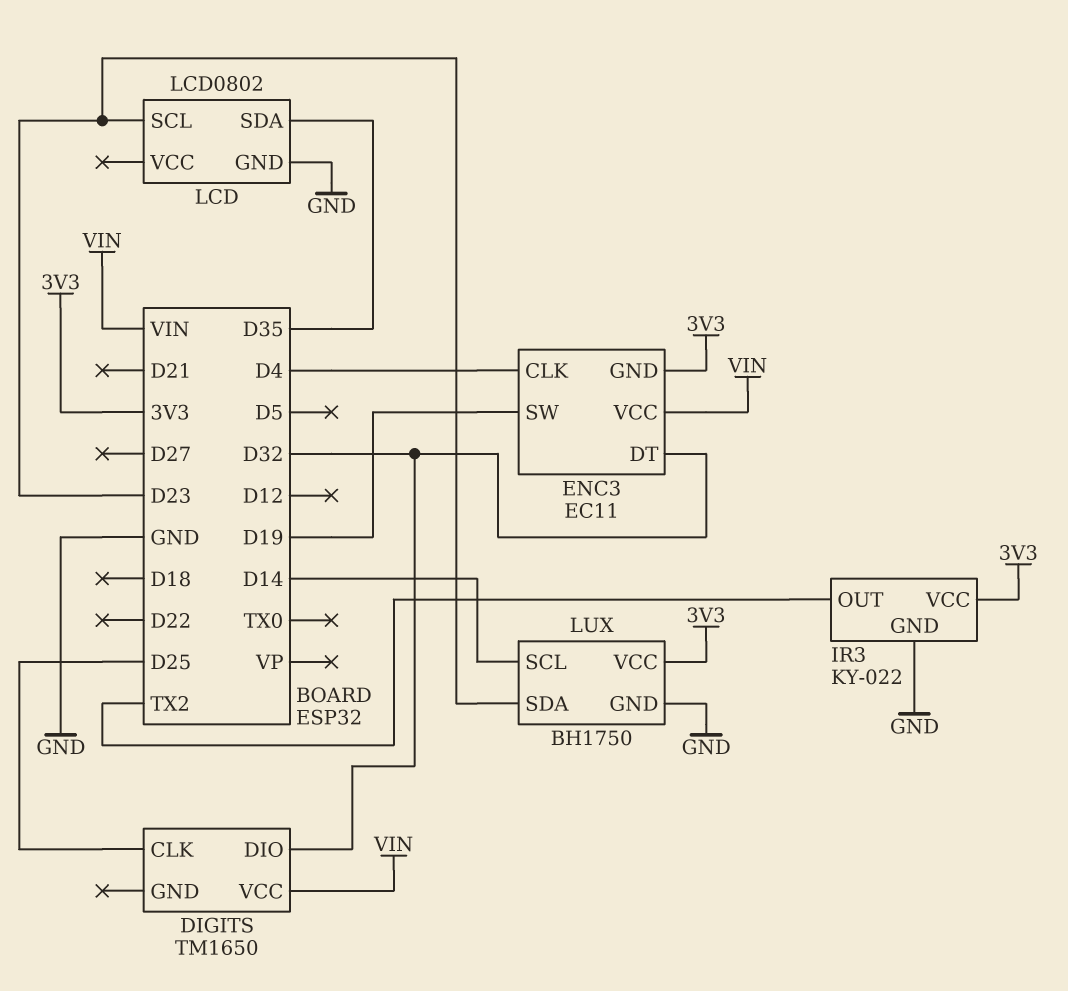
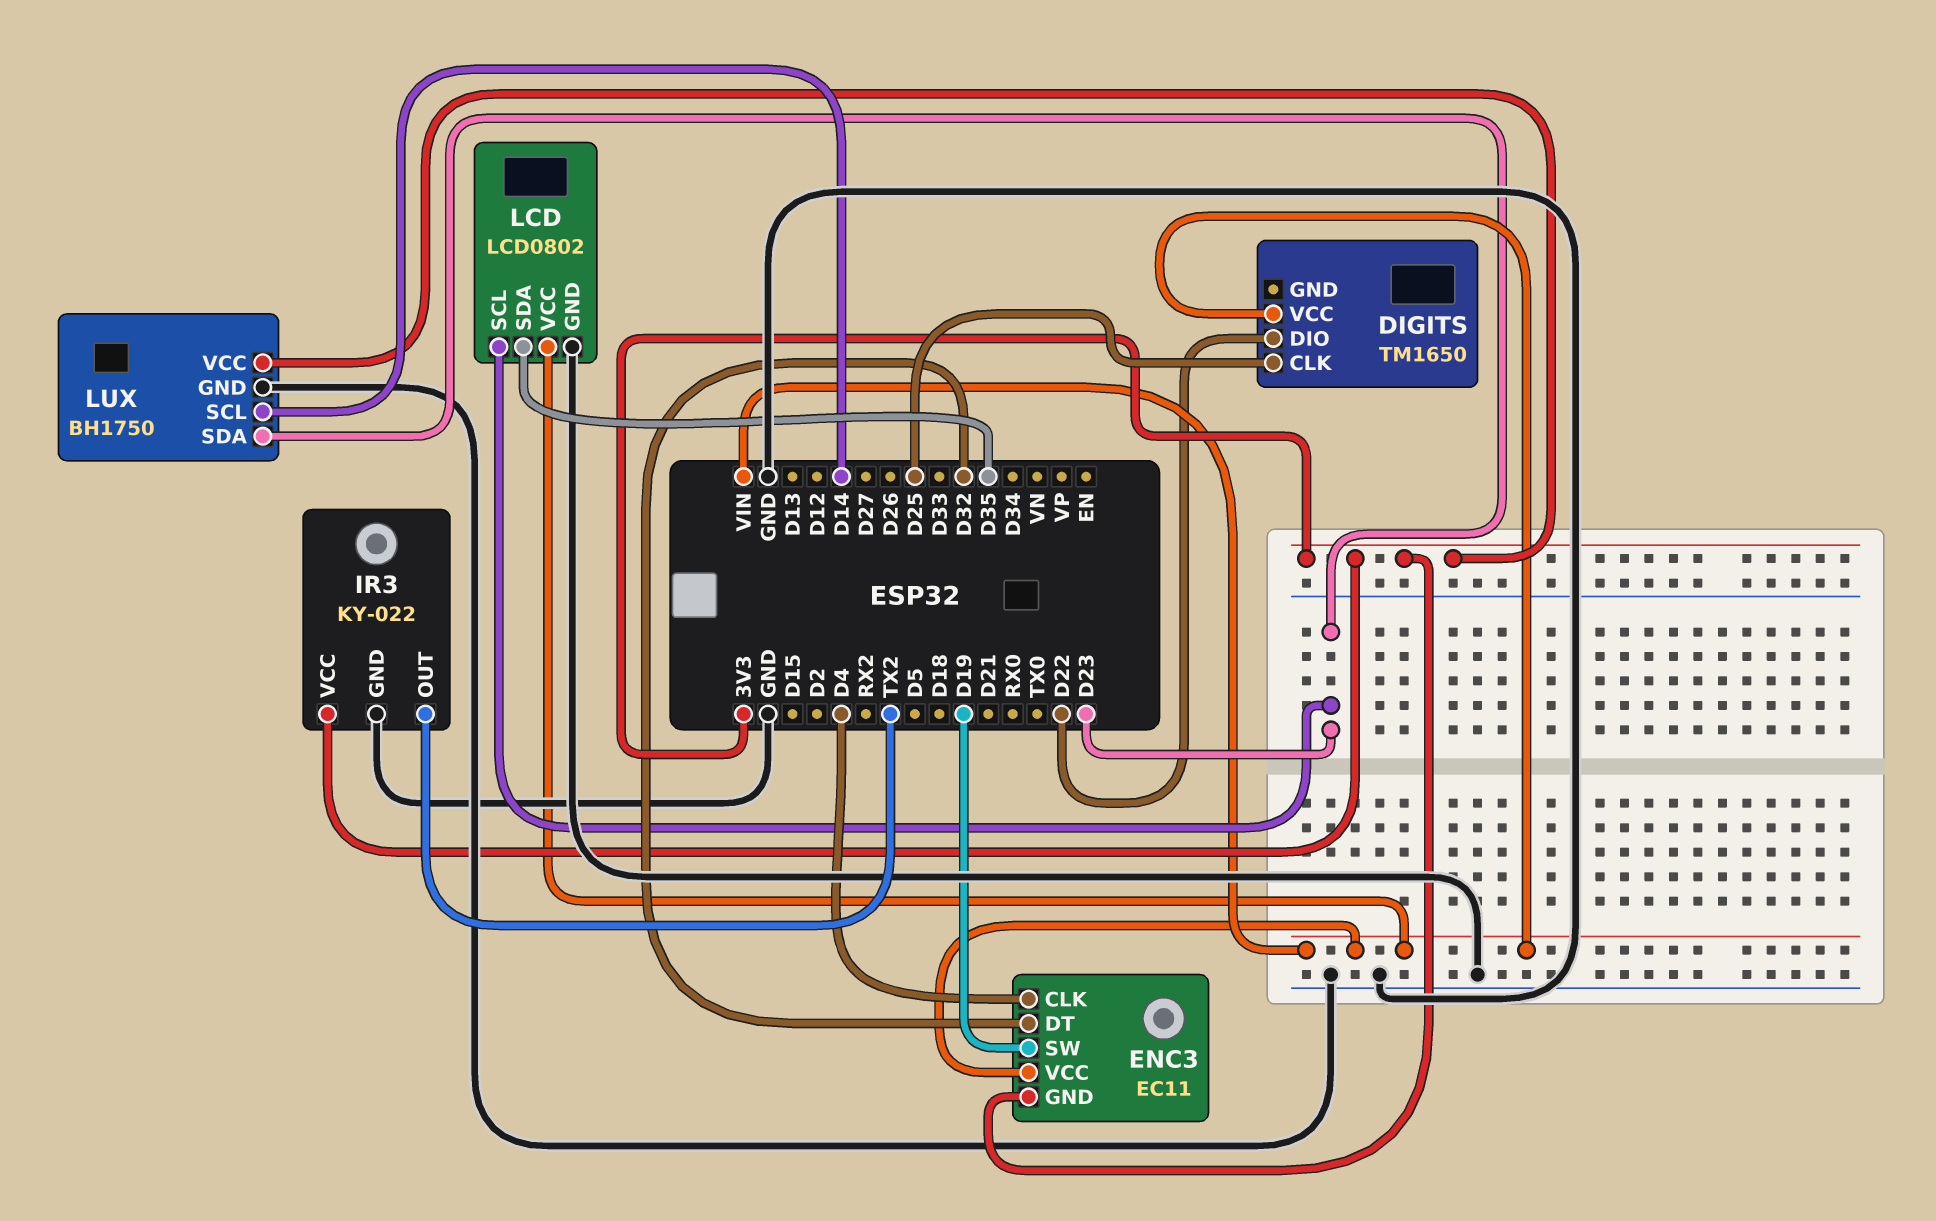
DIGITS pin DIO: D32 -> D22
LCD pin VCC: none -> VIN

